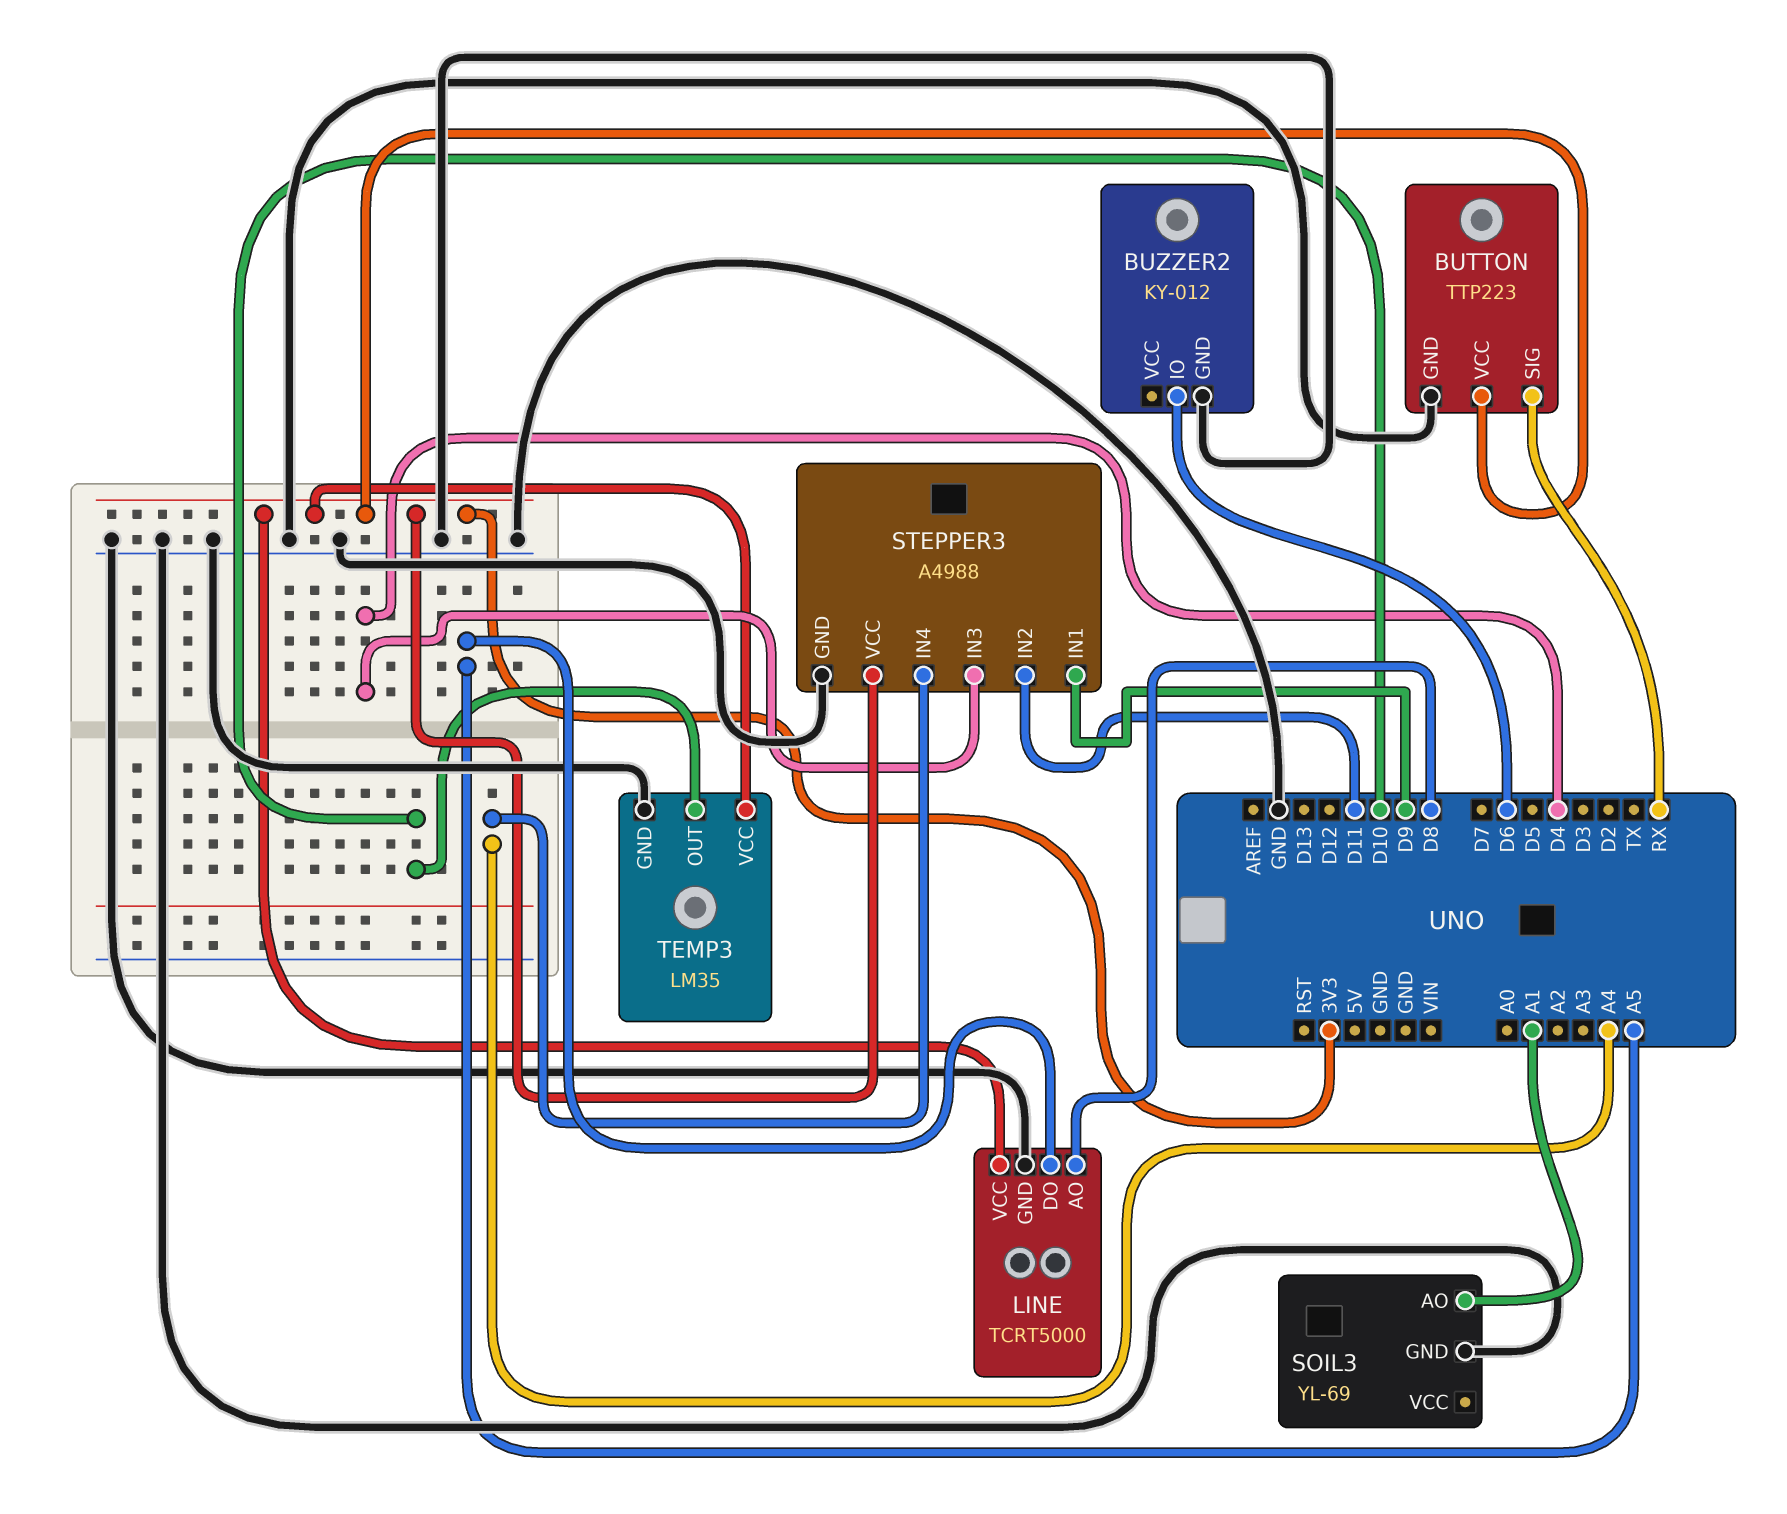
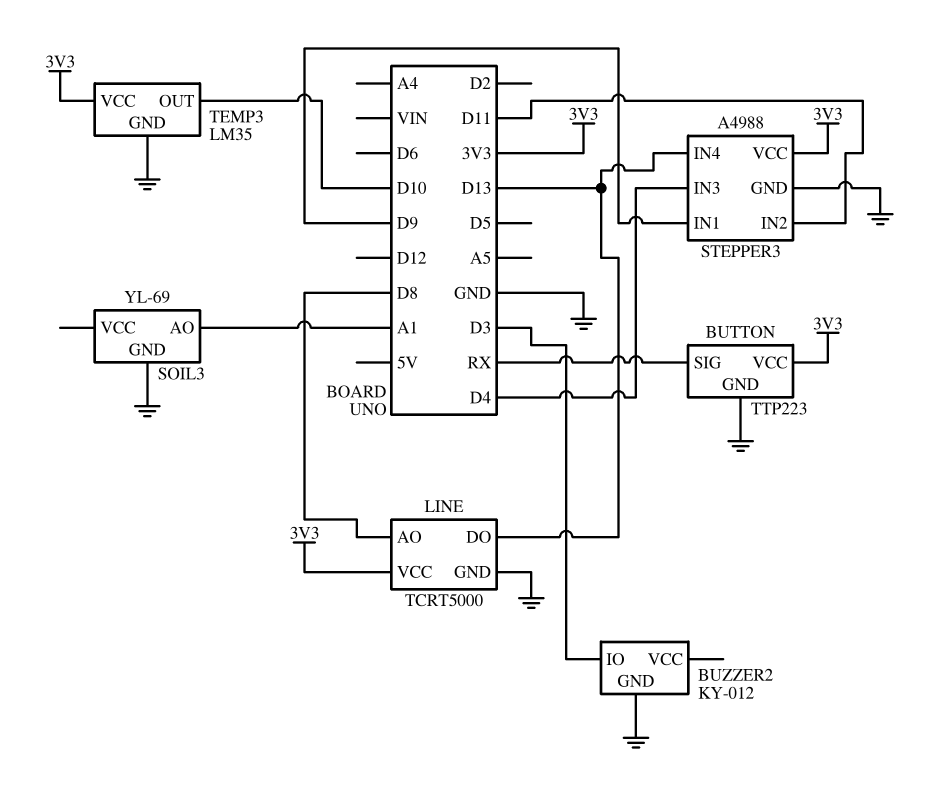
BUZZER2 pin IO: D6 -> D3
LINE pin DO: A5 -> D13
STEPPER3 pin IN4: A4 -> D13

